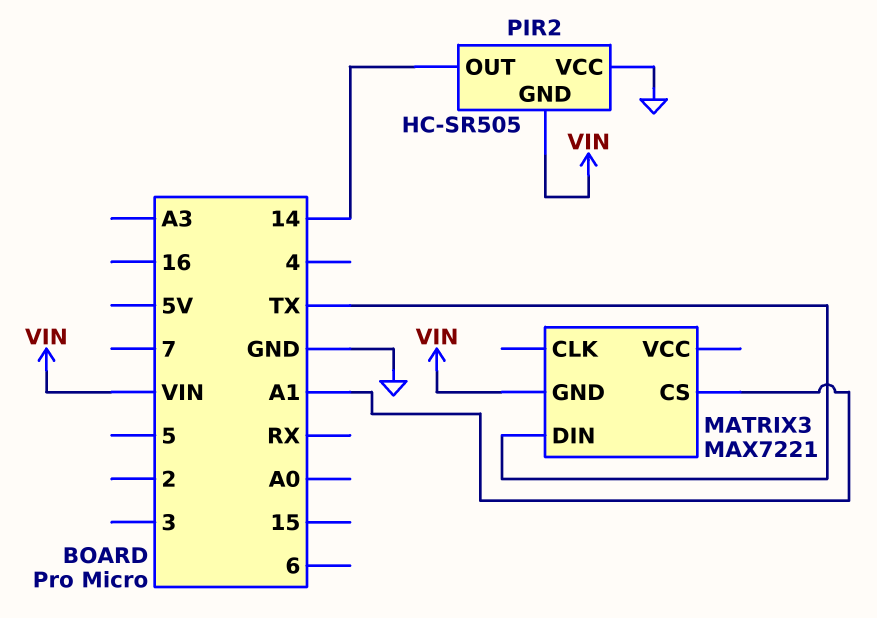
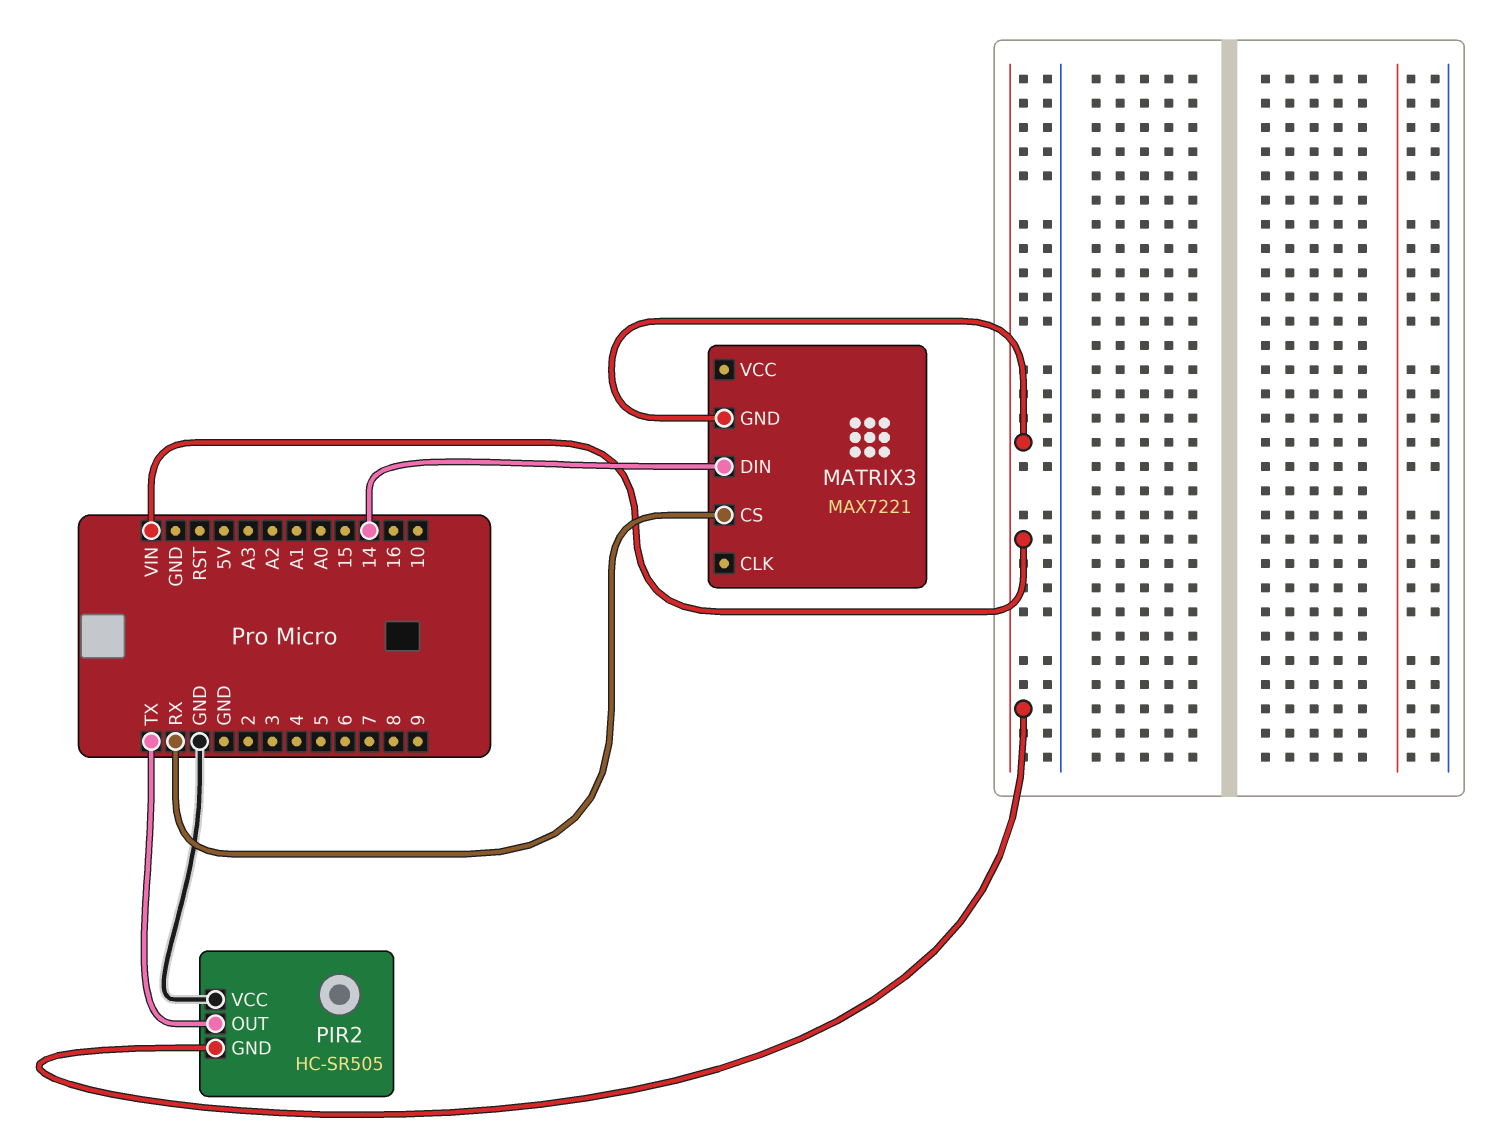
MATRIX3 pin CS: A1 -> RX
MATRIX3 pin DIN: TX -> 14
PIR2 pin OUT: 14 -> TX

